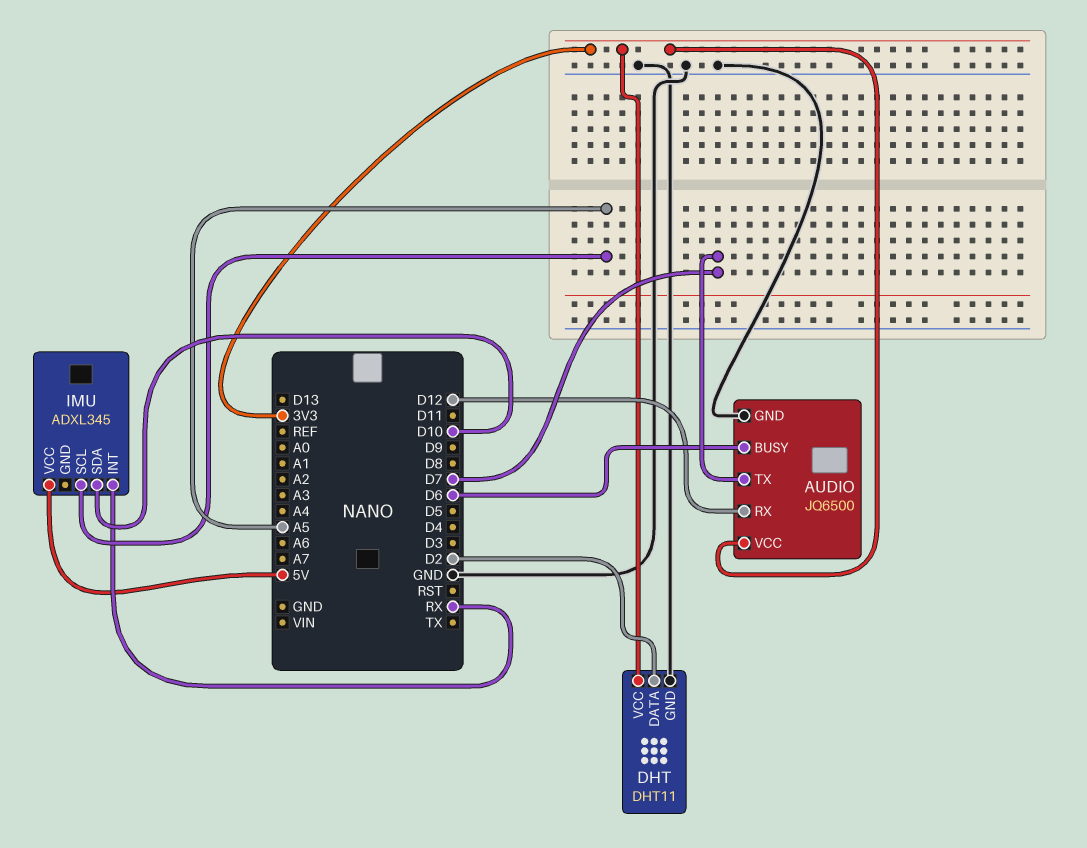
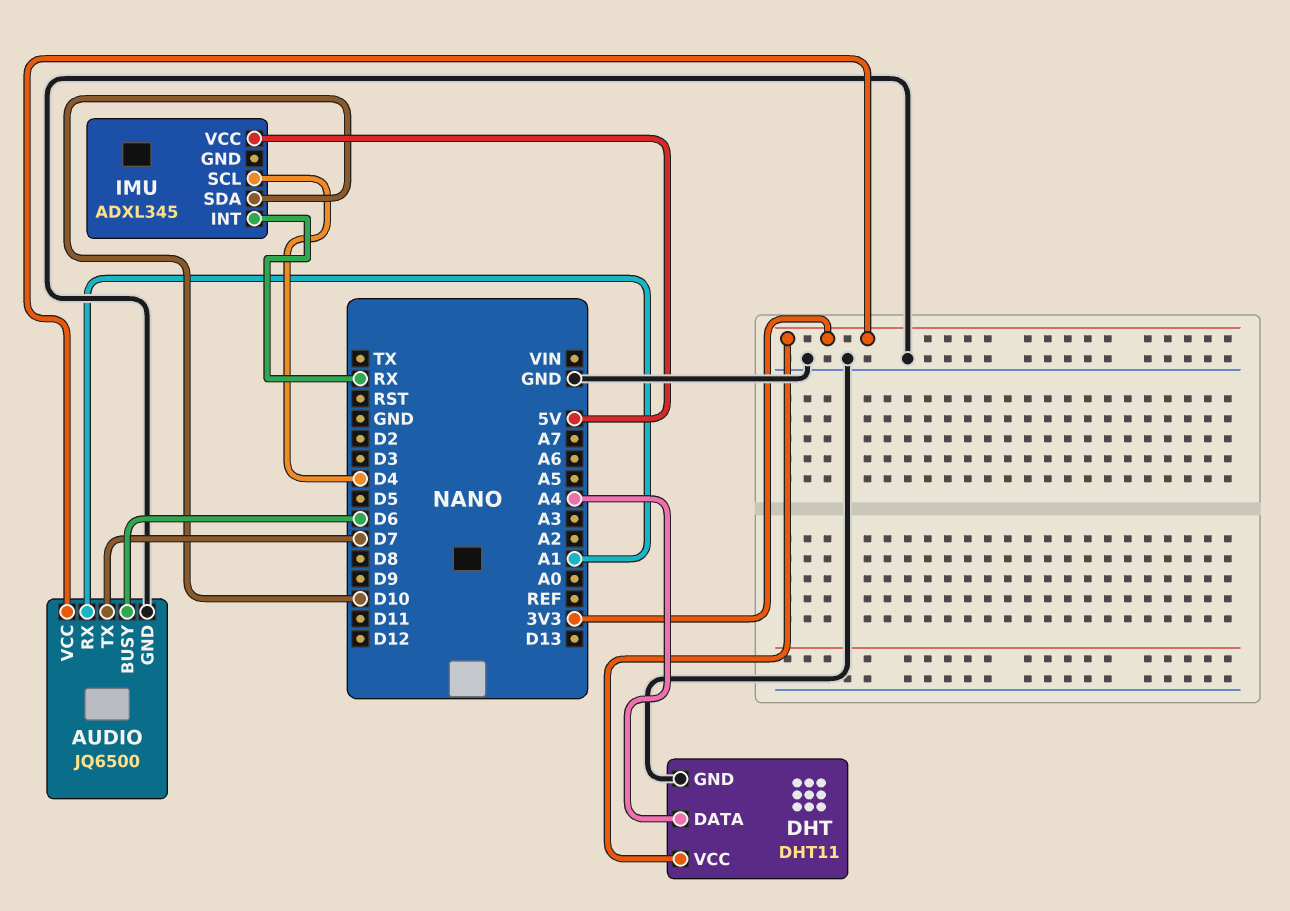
AUDIO pin RX: D12 -> A1
DHT pin DATA: D2 -> A4
IMU pin SCL: A5 -> D4

